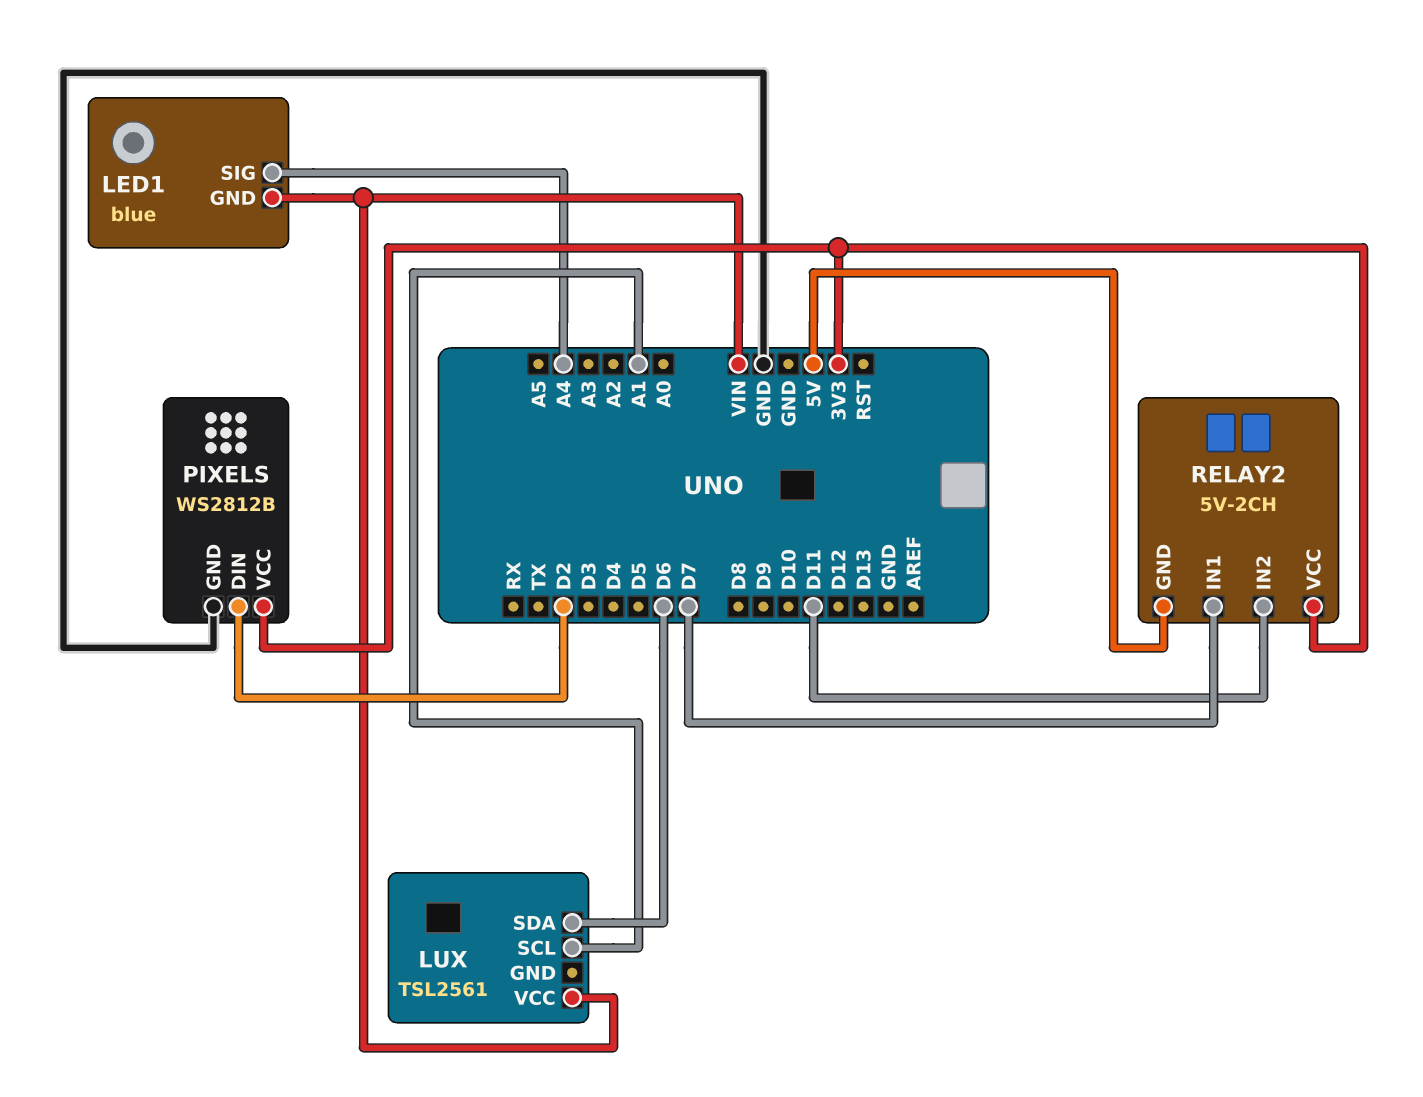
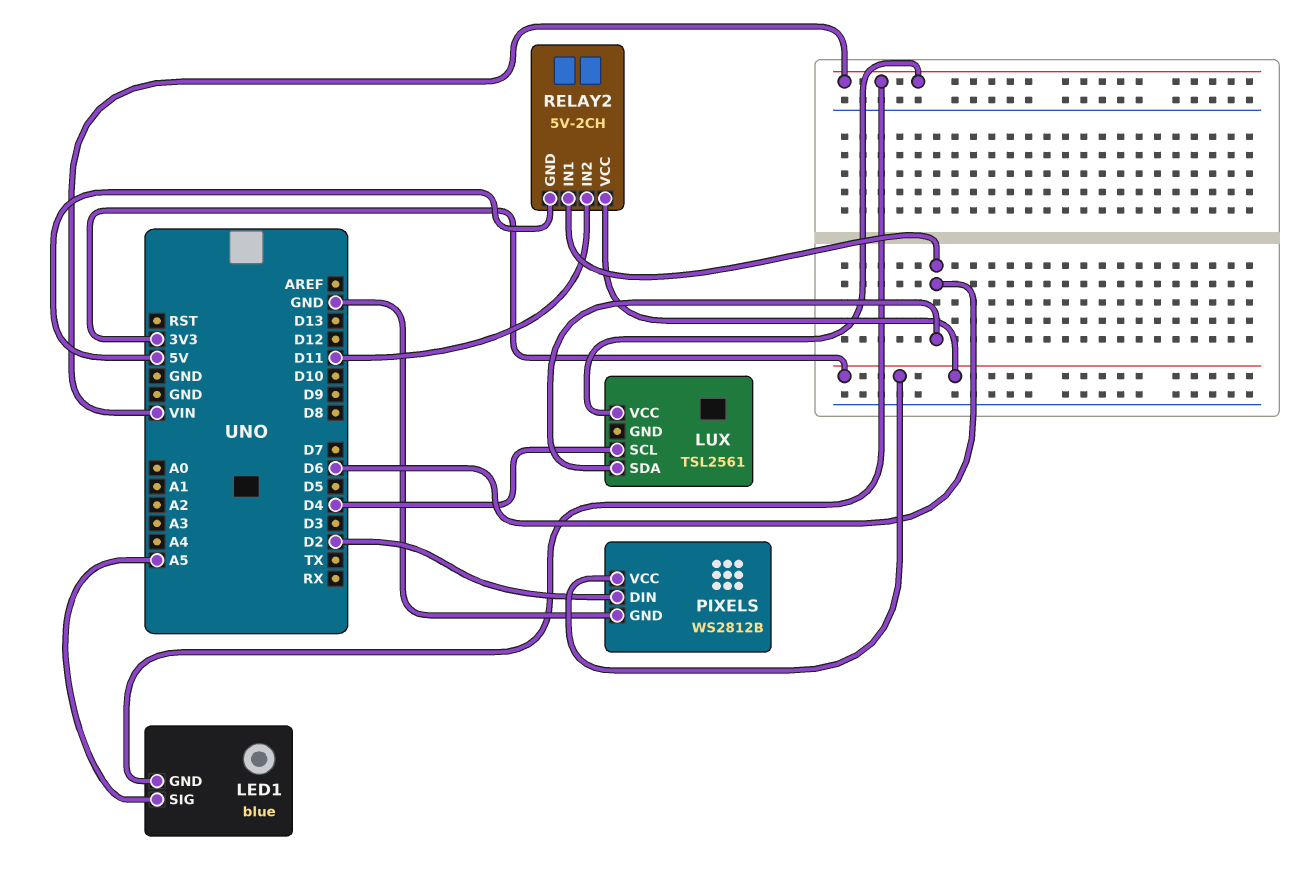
LED1 pin SIG: A4 -> A5
LUX pin SCL: A1 -> D4
RELAY2 pin IN1: D7 -> D6

